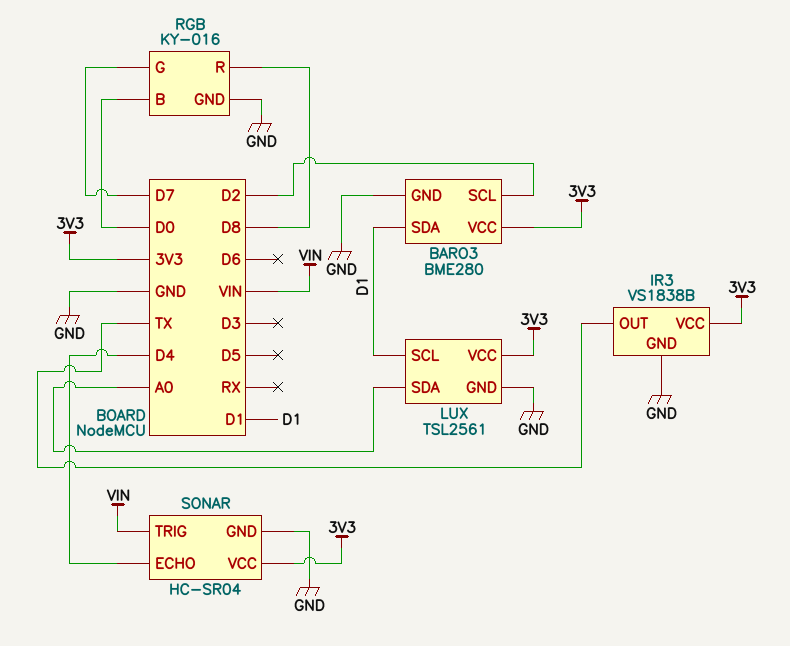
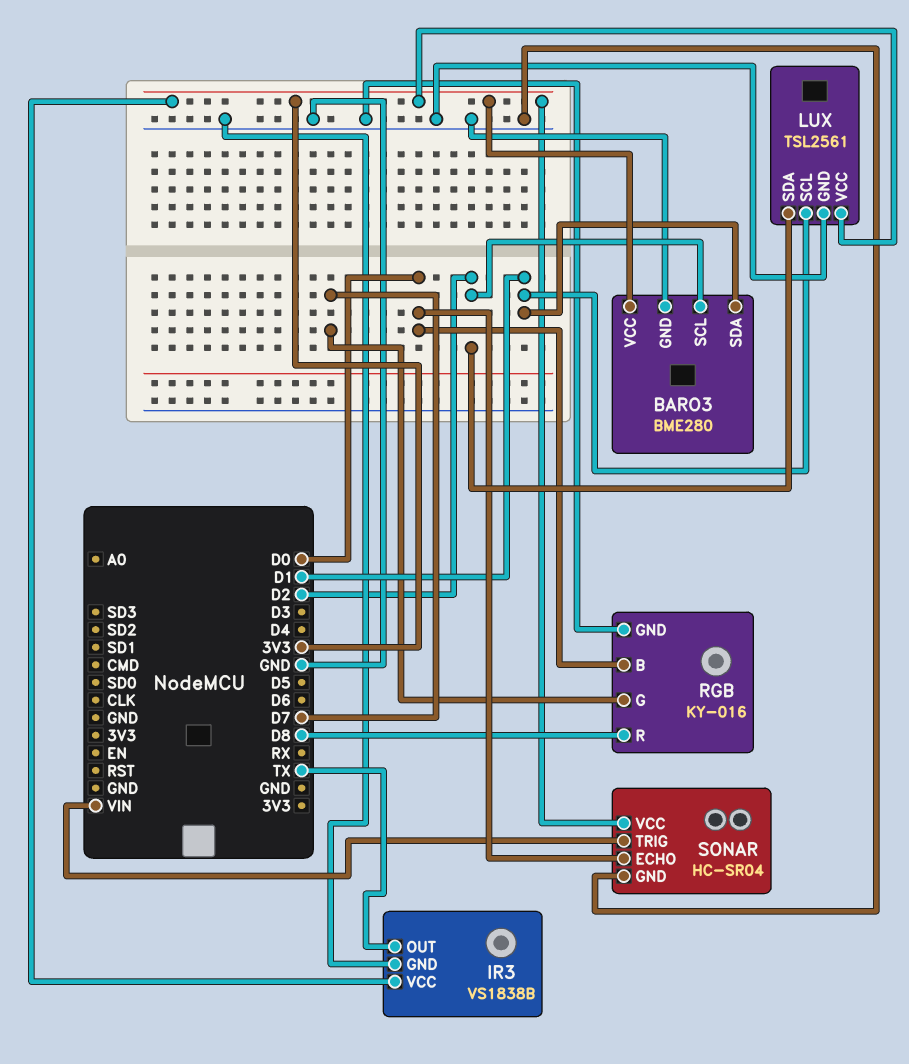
LUX pin SDA: A0 -> D2
SONAR pin ECHO: D4 -> D0

